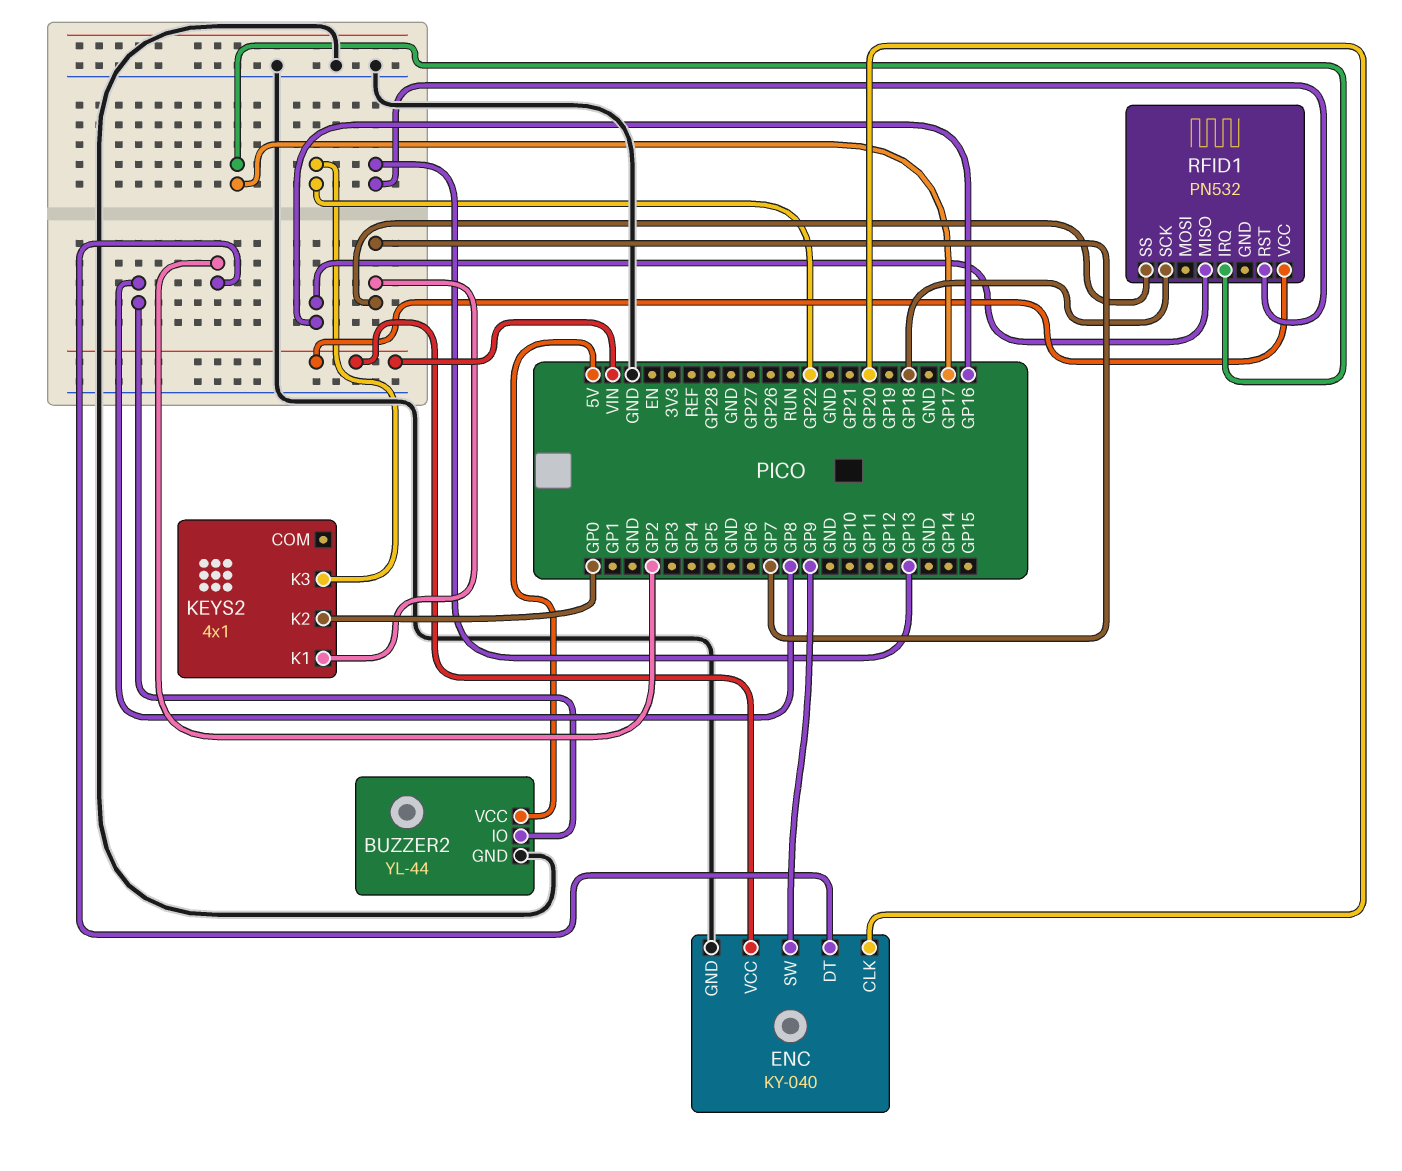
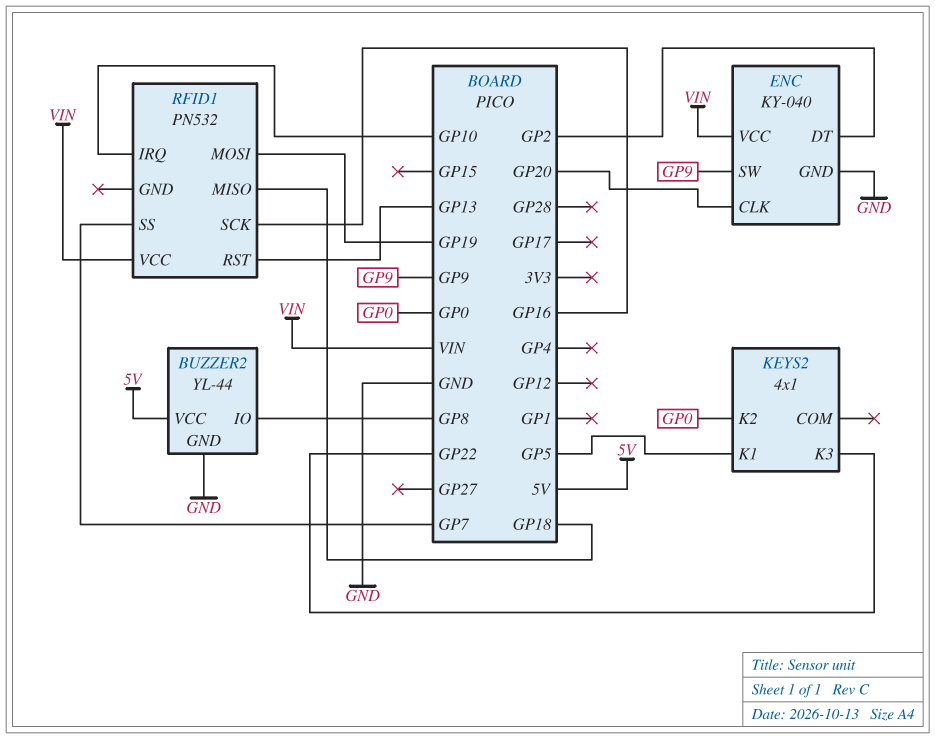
KEYS2 pin K1: GP7 -> GP5
RFID1 pin IRQ: GP17 -> GP10
RFID1 pin MISO: GP16 -> GP18
RFID1 pin MOSI: none -> GP19
RFID1 pin SCK: GP18 -> GP16

